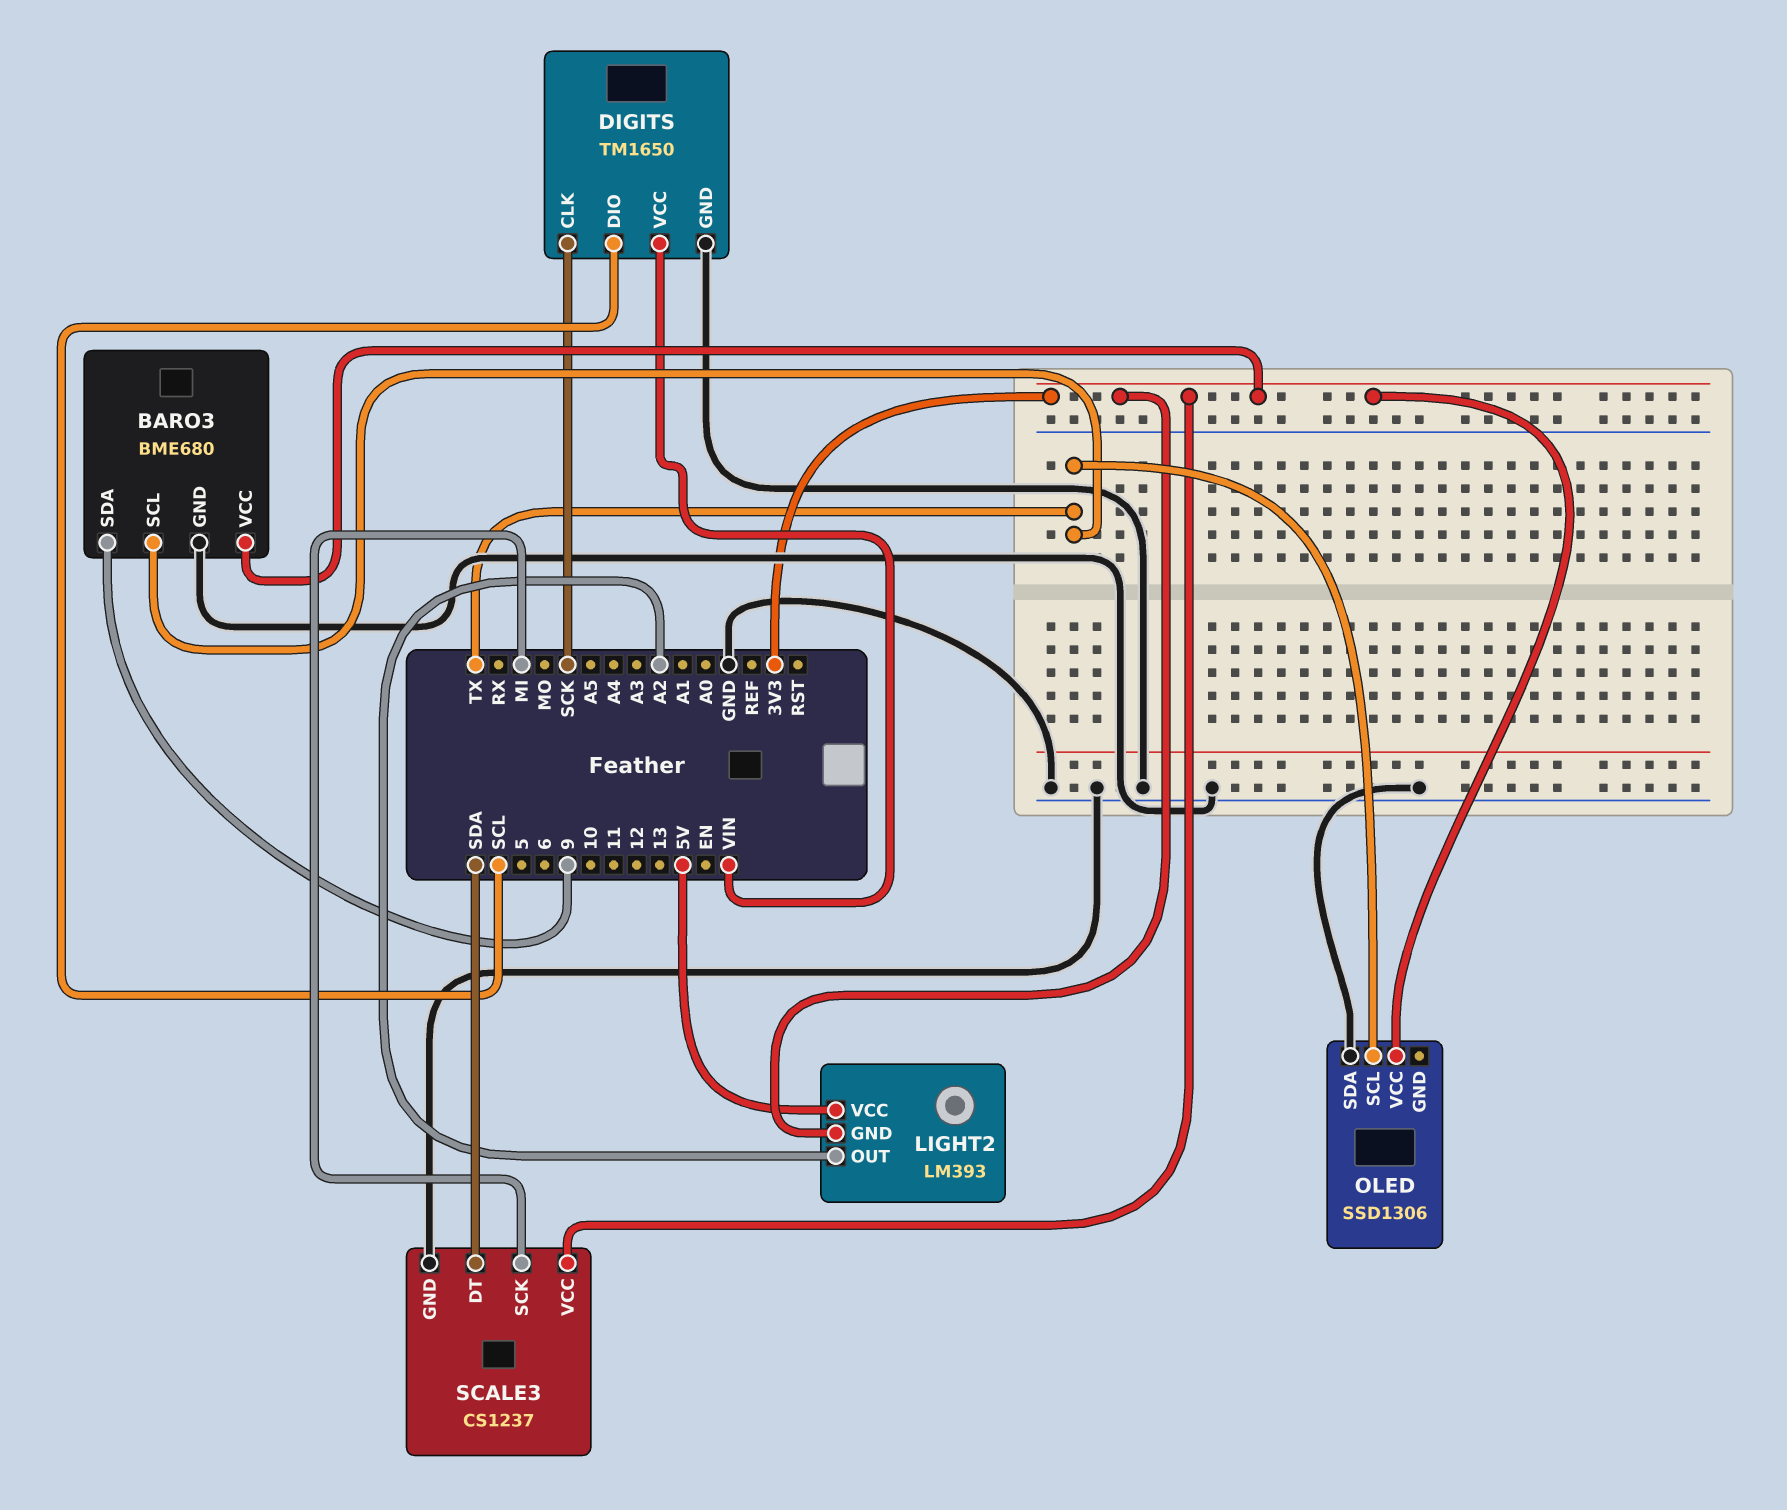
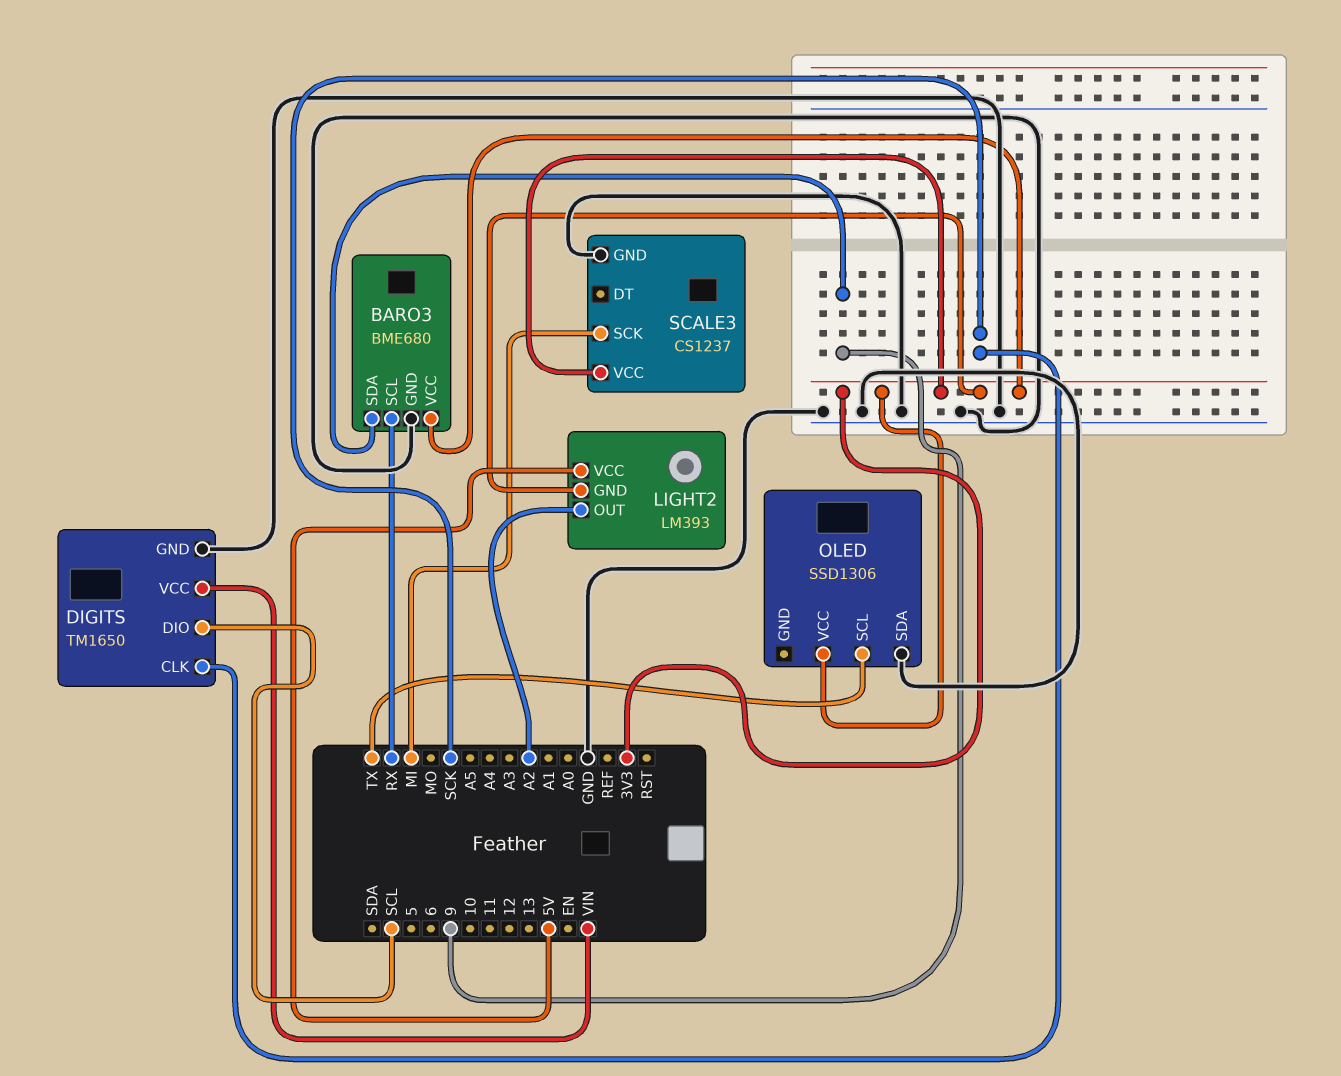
BARO3 pin SCL: TX -> RX
SCALE3 pin DT: SDA -> none

